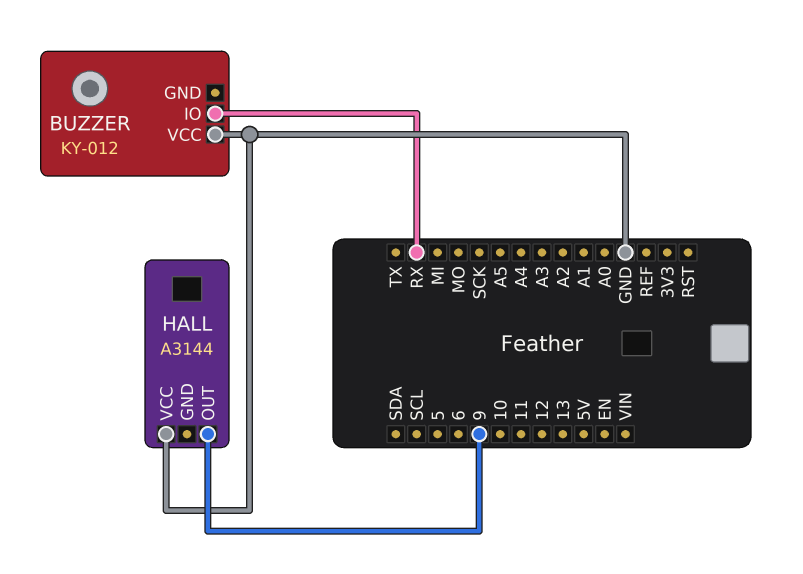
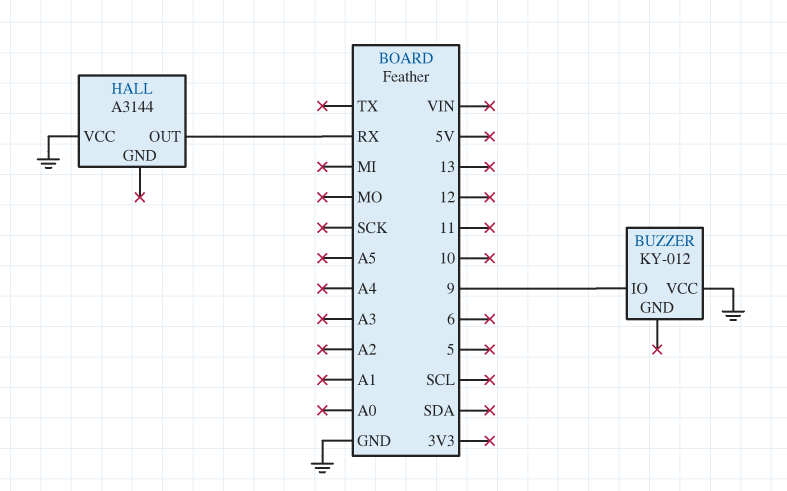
BUZZER pin IO: RX -> 9
HALL pin OUT: 9 -> RX

